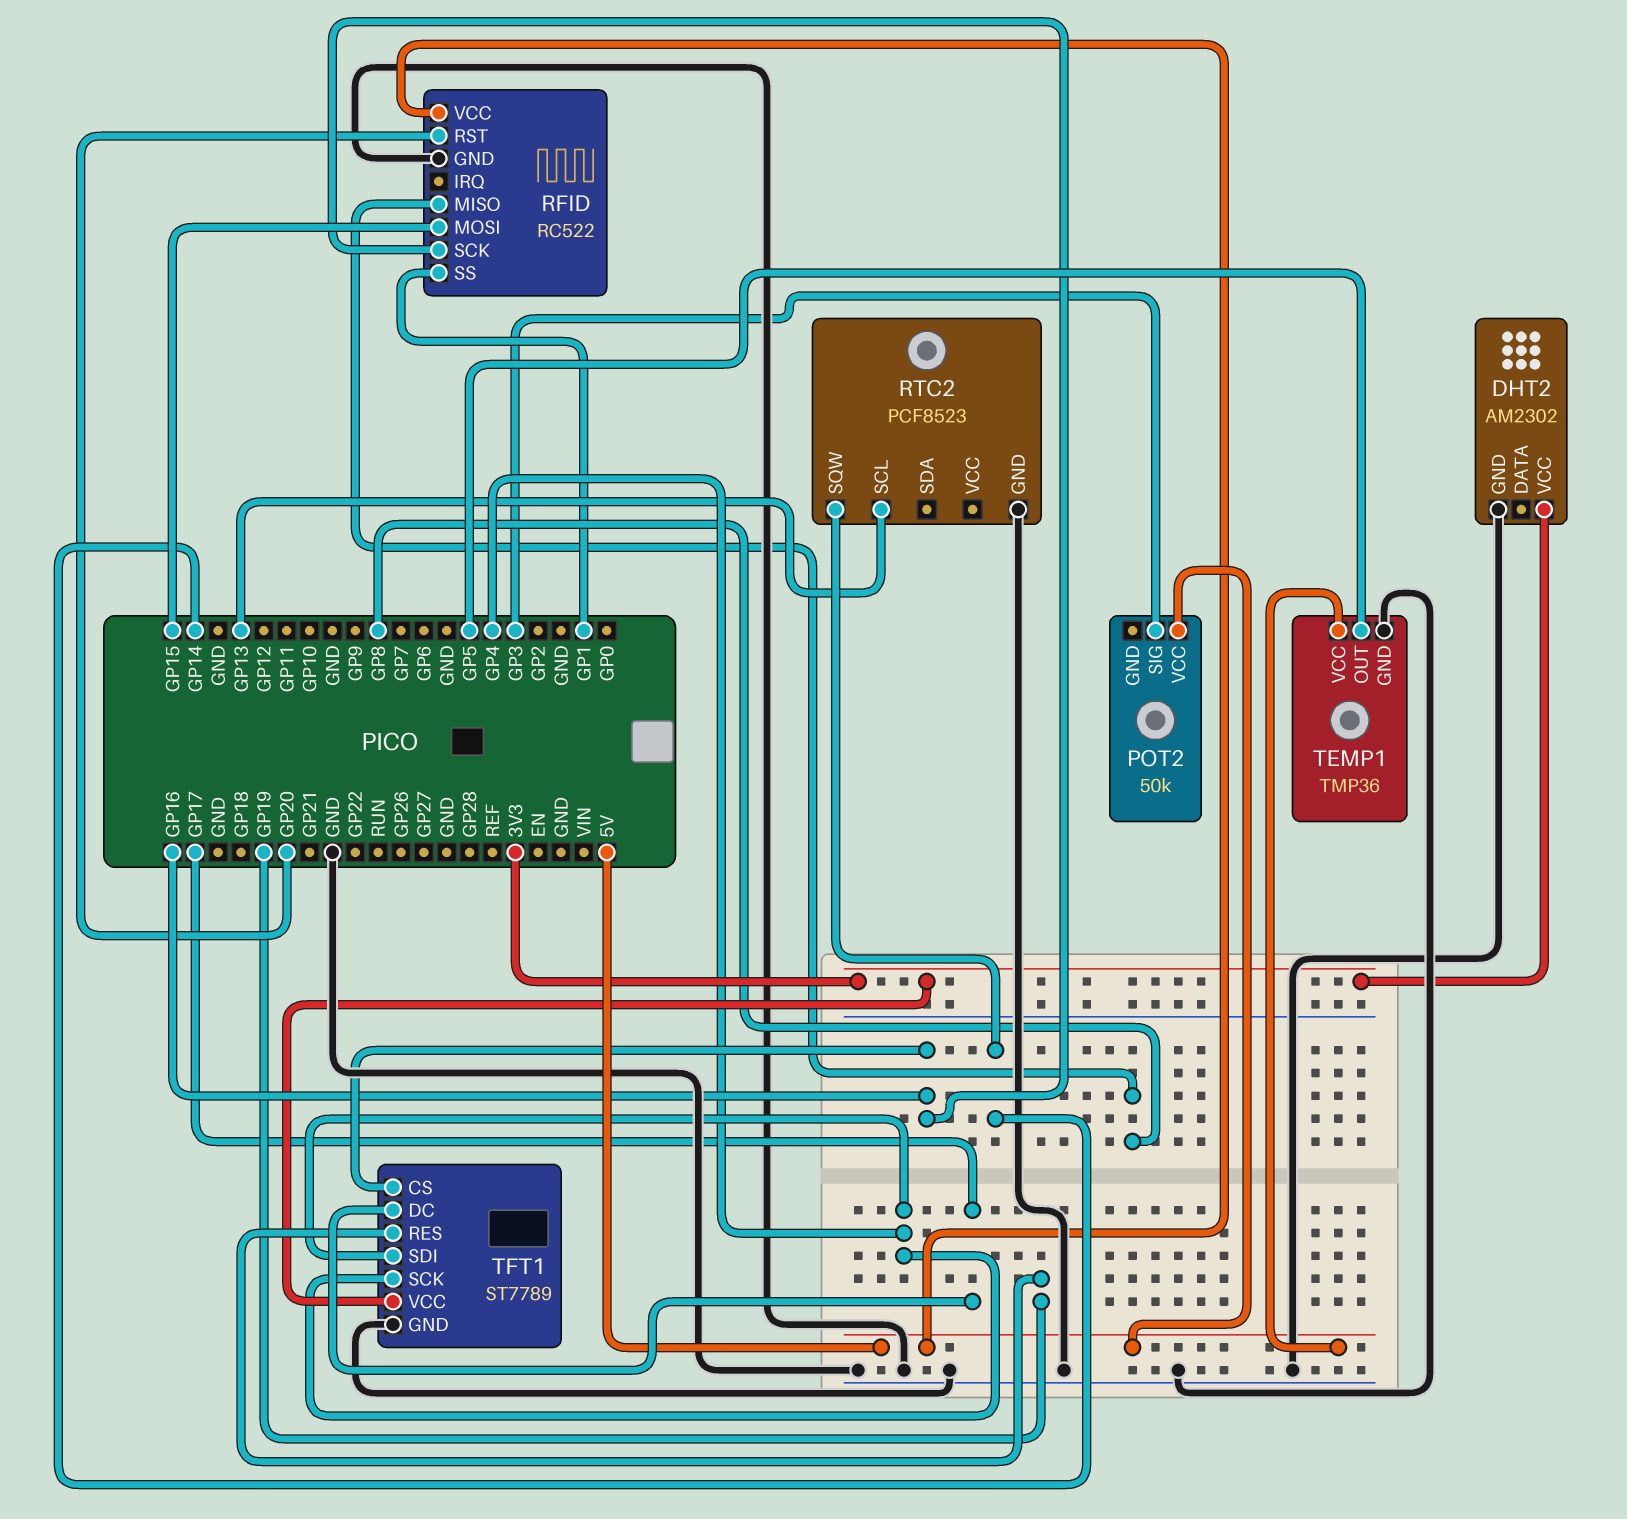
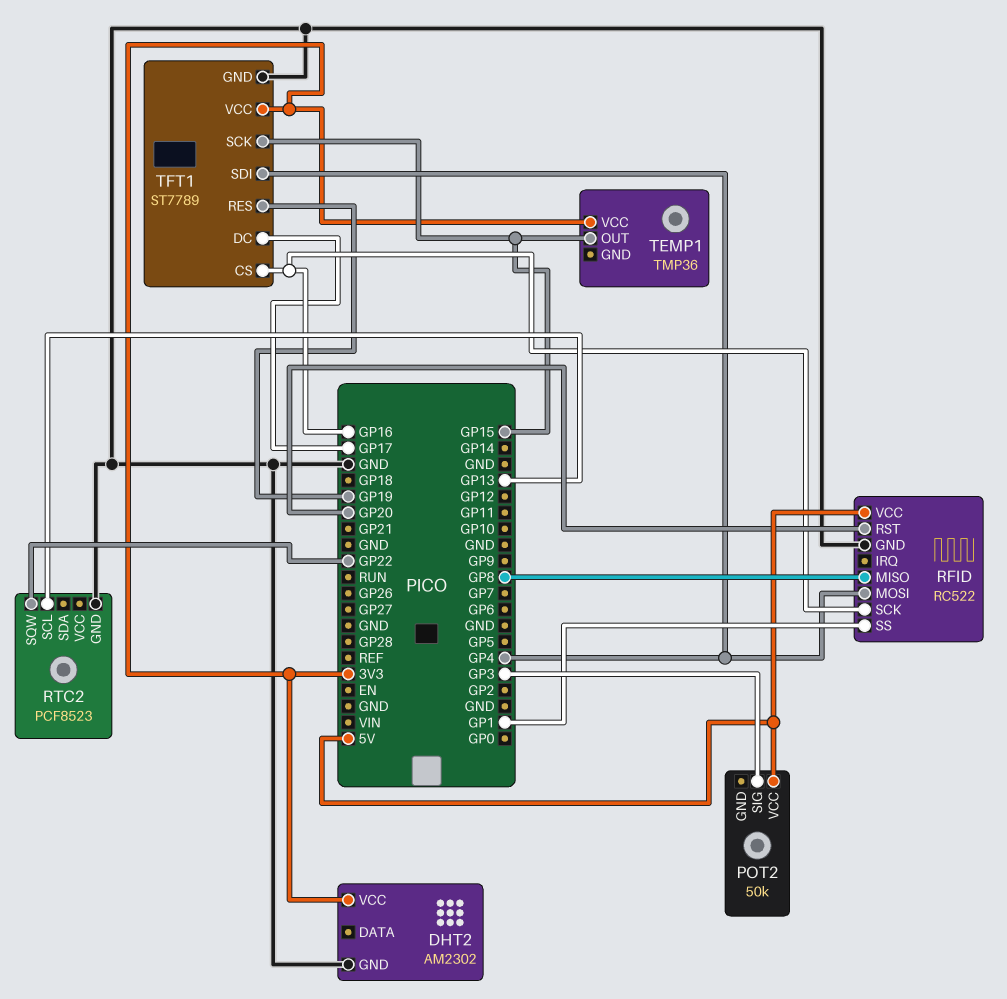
RFID pin MOSI: GP15 -> GP4
RTC2 pin SQW: GP14 -> GP22
TEMP1 pin GND: GND -> none
TEMP1 pin OUT: GP5 -> GP15
TEMP1 pin VCC: 5V -> 3V3
TFT1 pin SCK: GP4 -> GP15

